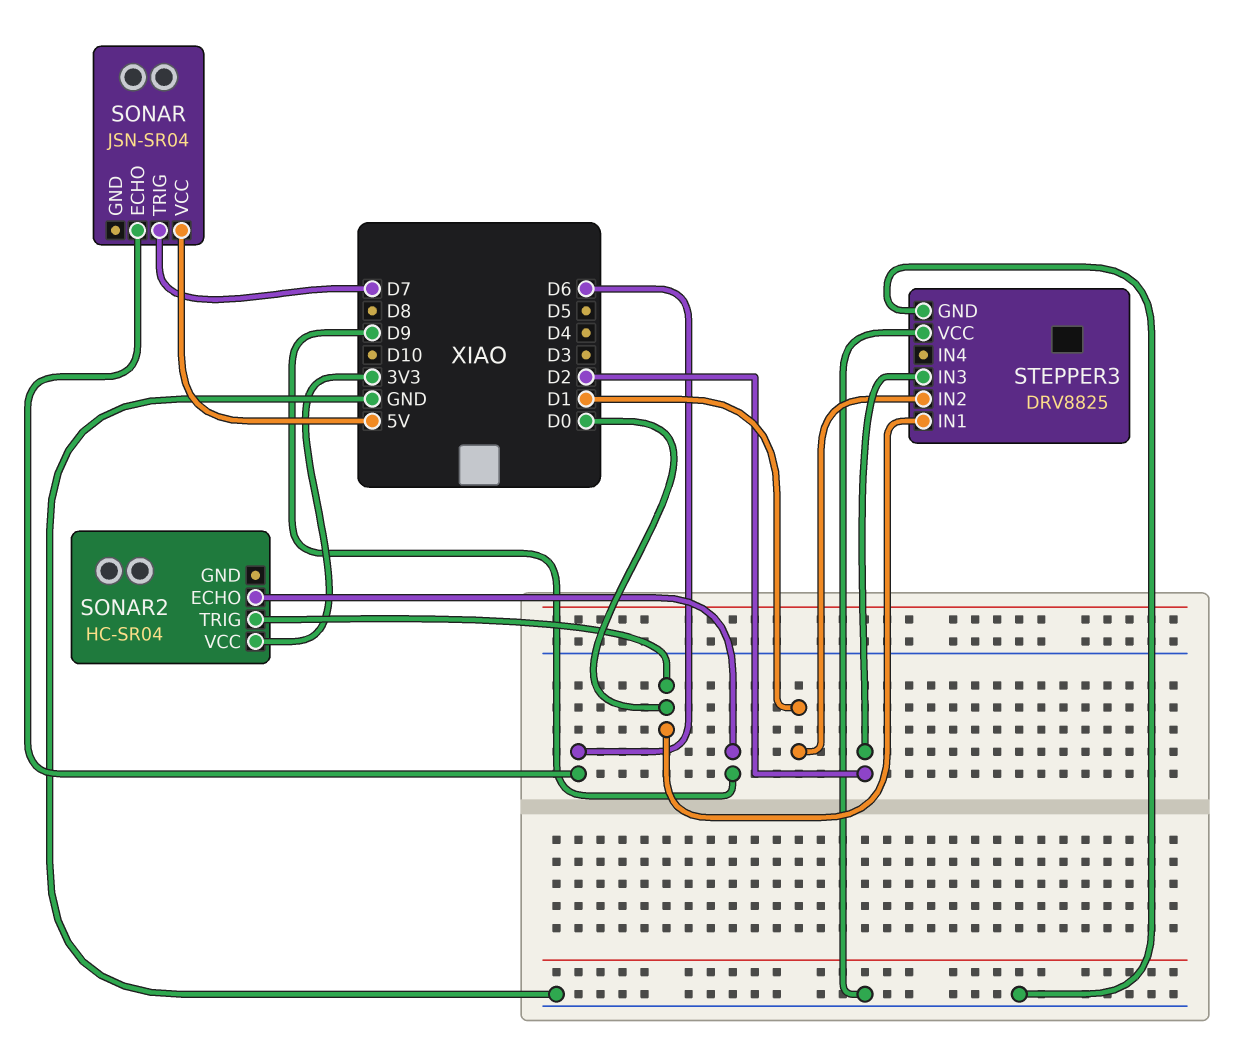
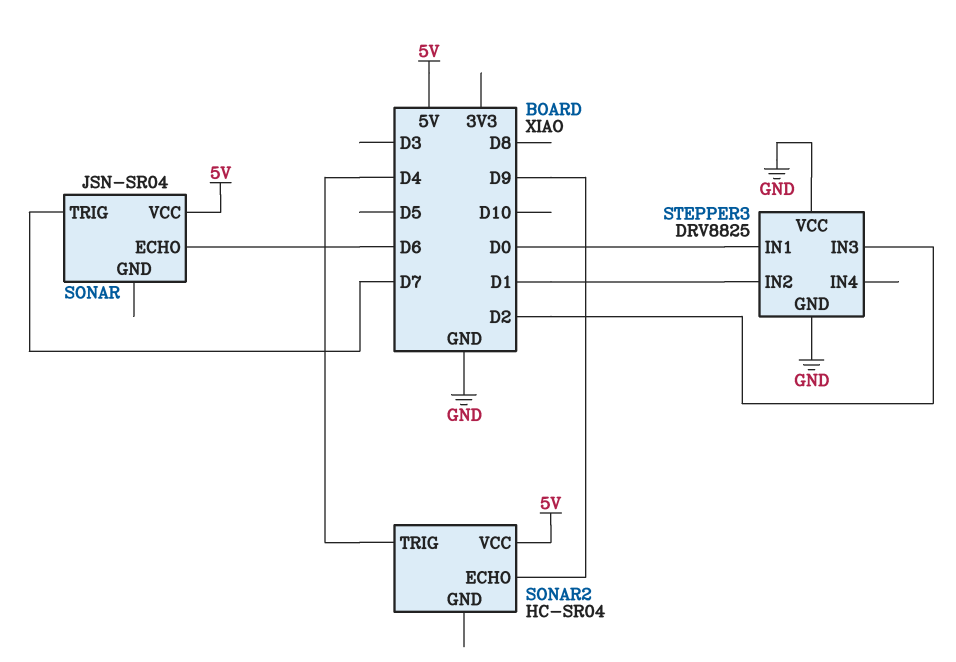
SONAR2 pin TRIG: D0 -> D4
SONAR2 pin VCC: 3V3 -> 5V

